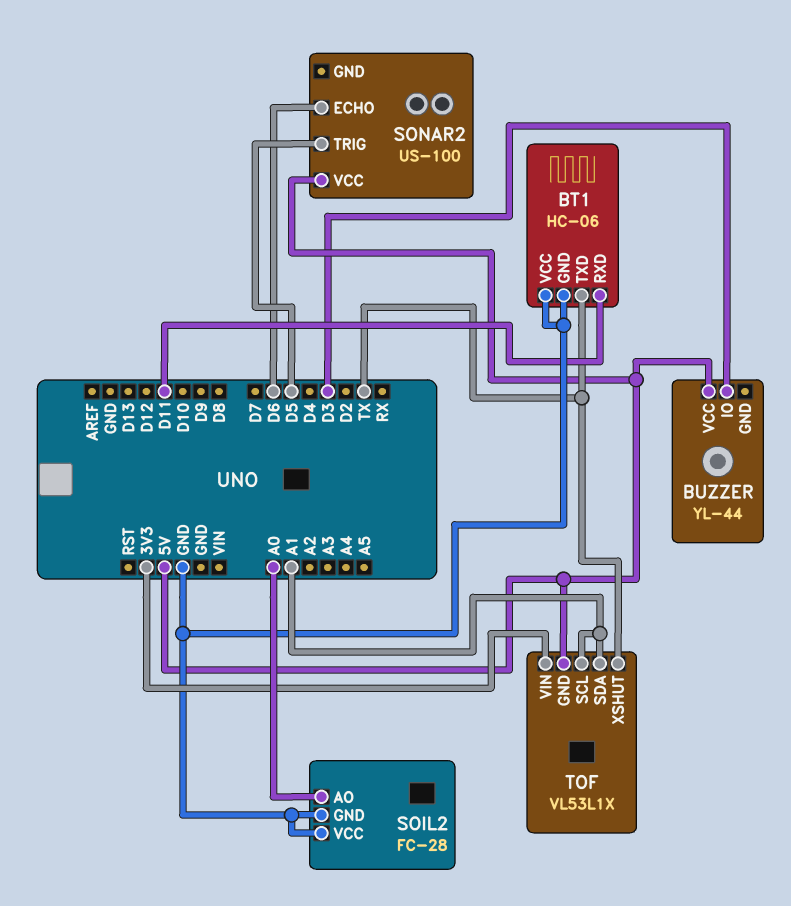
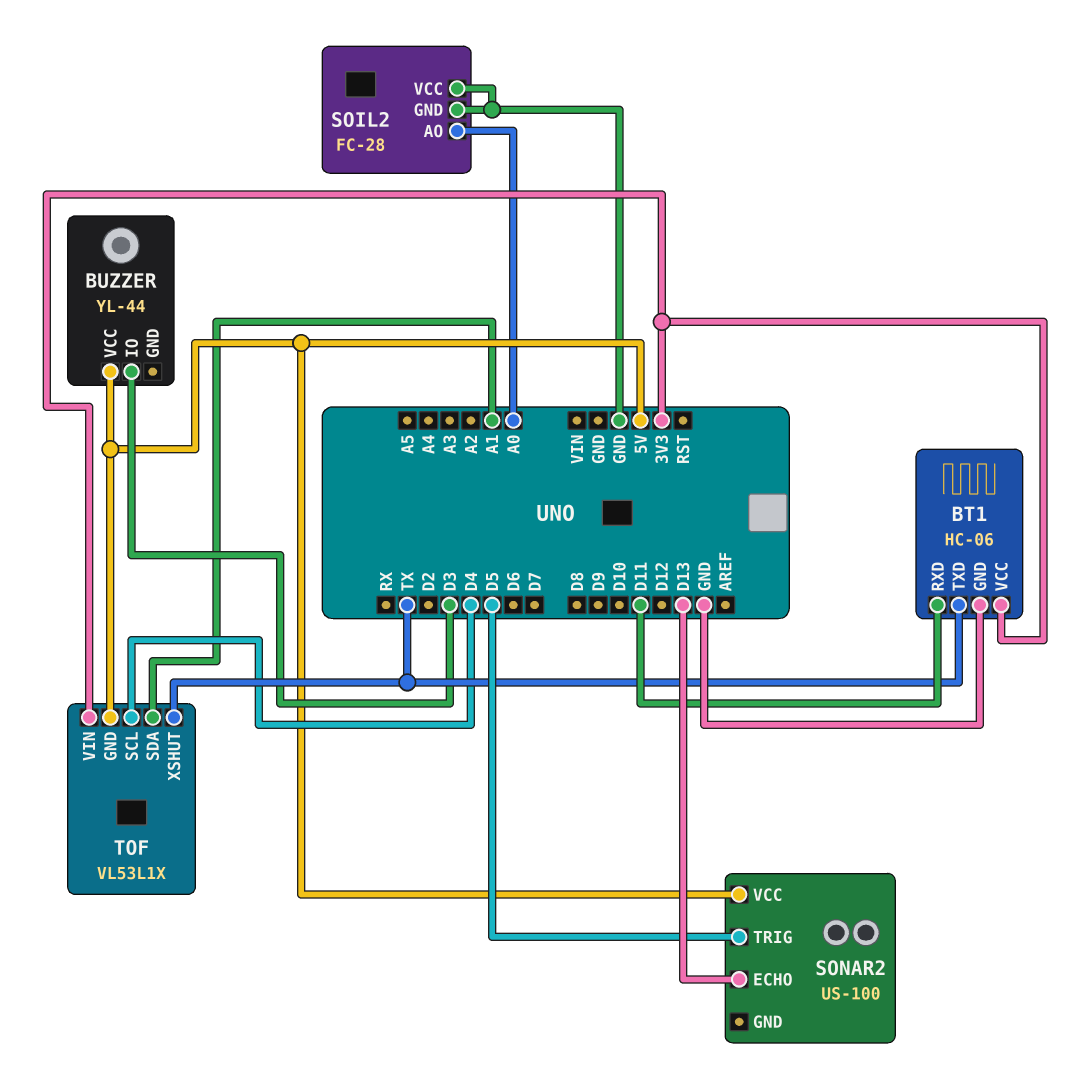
BT1 pin VCC: GND -> 3V3
SONAR2 pin ECHO: D6 -> D13
TOF pin SCL: A1 -> D4

